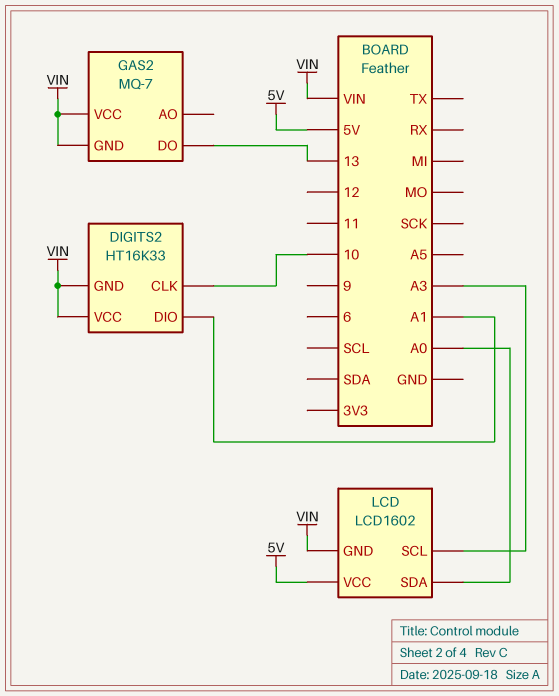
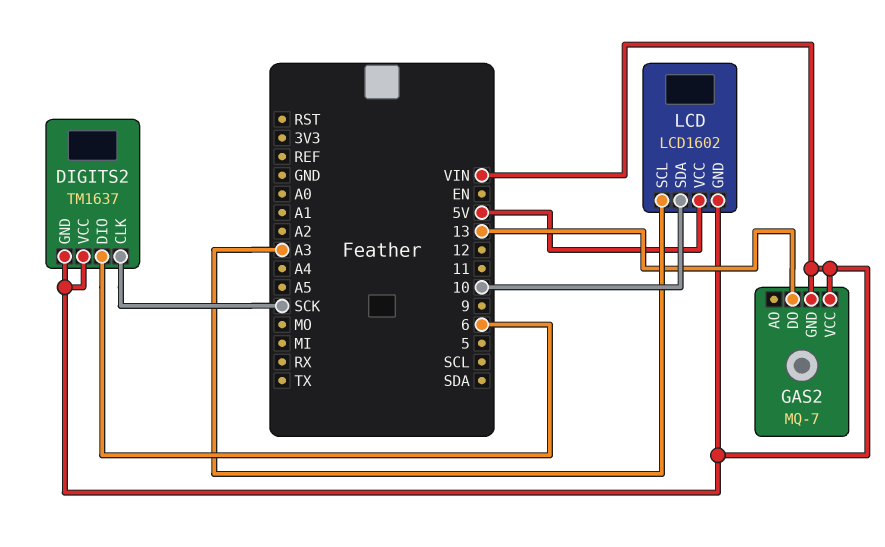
DIGITS2: HT16K33 -> TM1637
DIGITS2 pin CLK: 10 -> SCK
DIGITS2 pin DIO: A1 -> 6
LCD pin SDA: A0 -> 10

